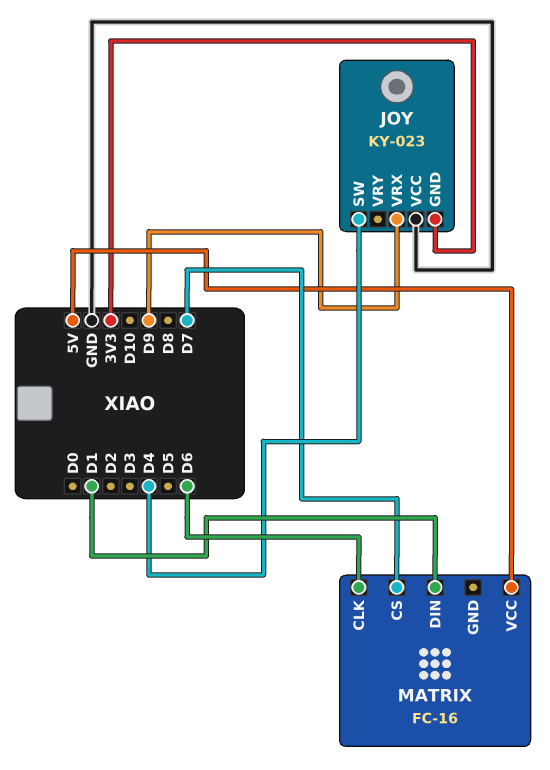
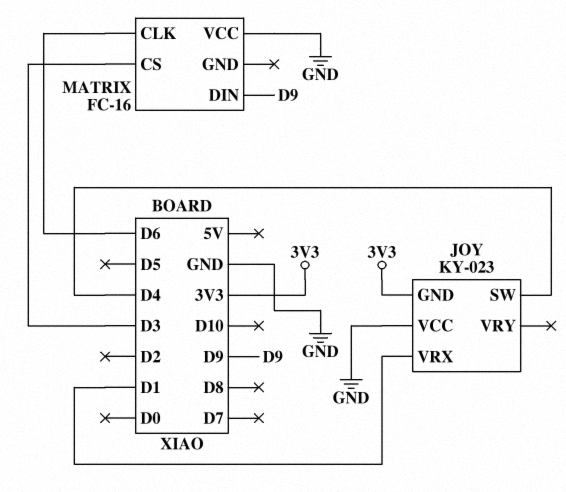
JOY pin VRX: D9 -> D1
MATRIX pin CS: D7 -> D3
MATRIX pin DIN: D1 -> D9
MATRIX pin VCC: 5V -> GND

